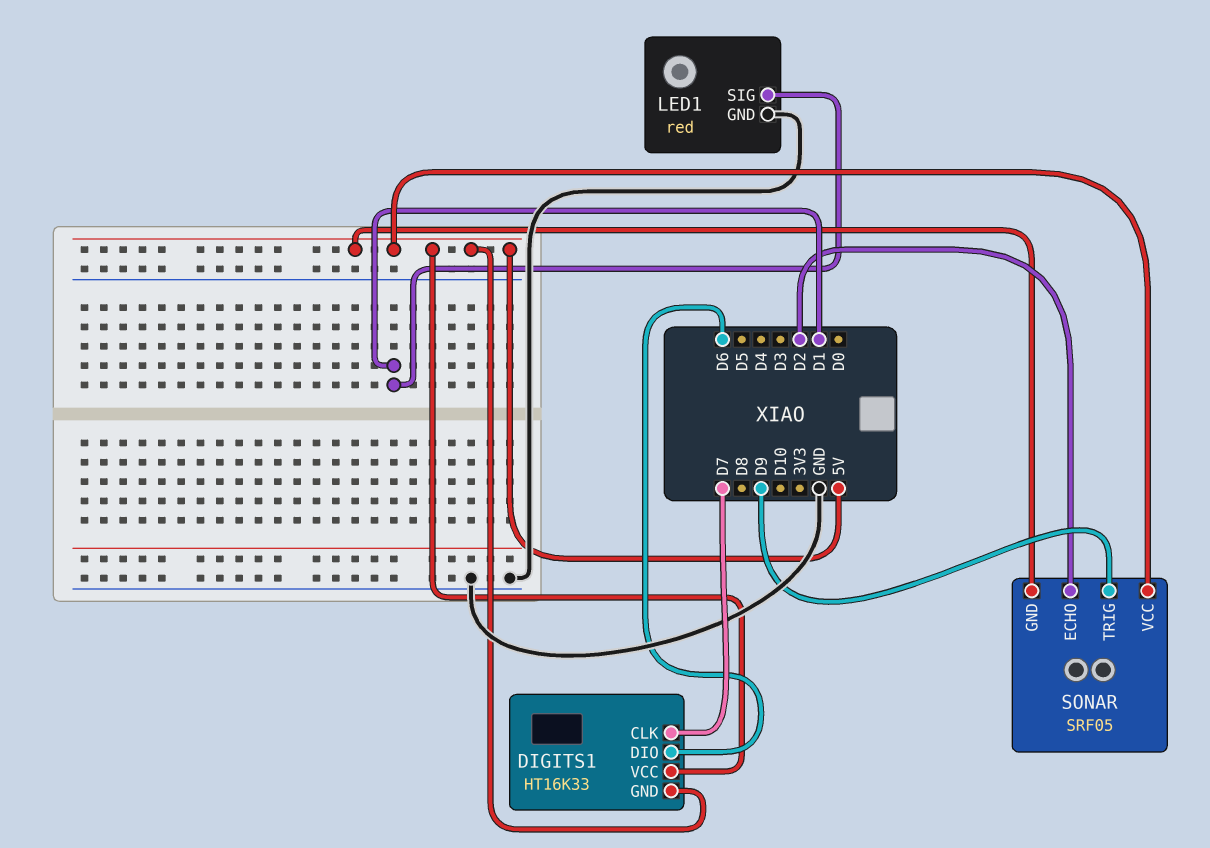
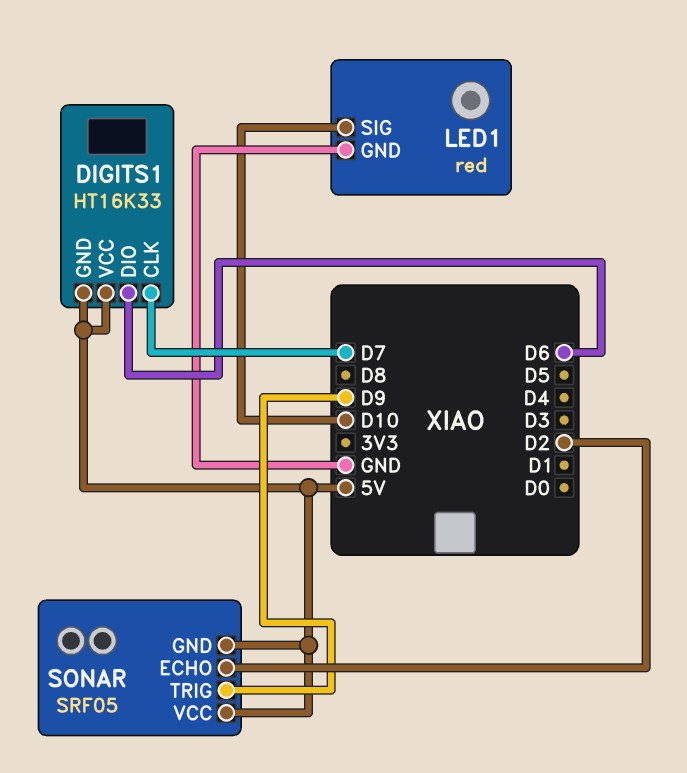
LED1 pin SIG: D1 -> D10

